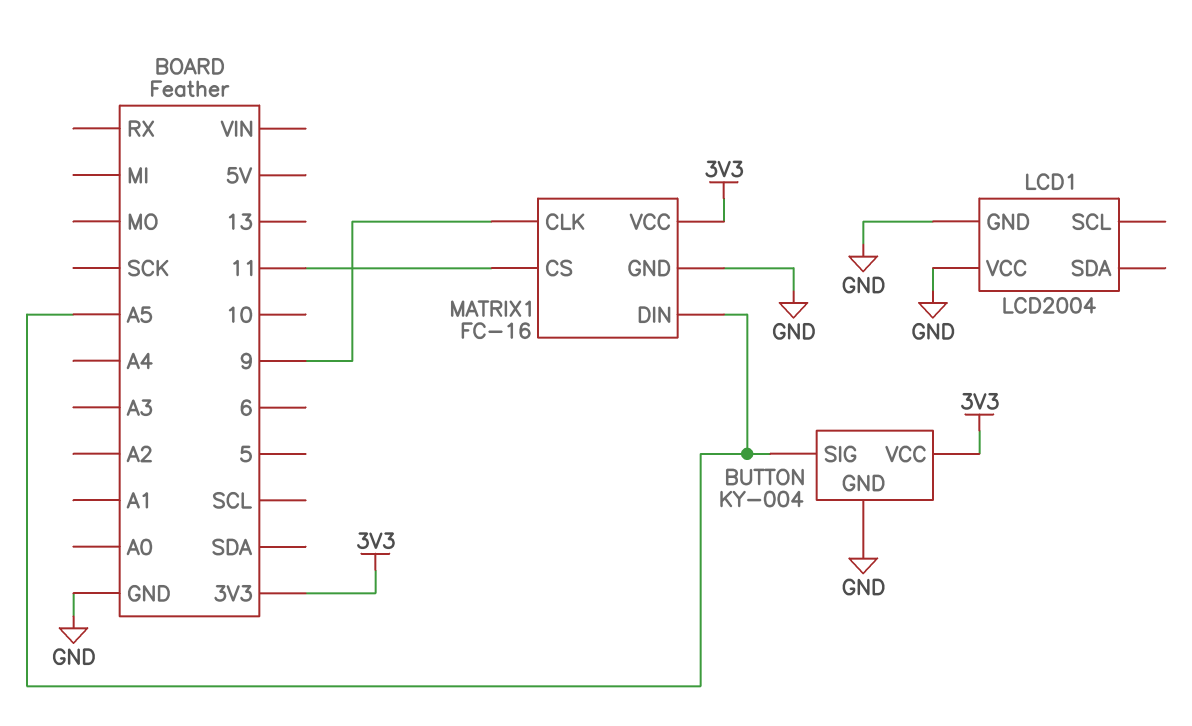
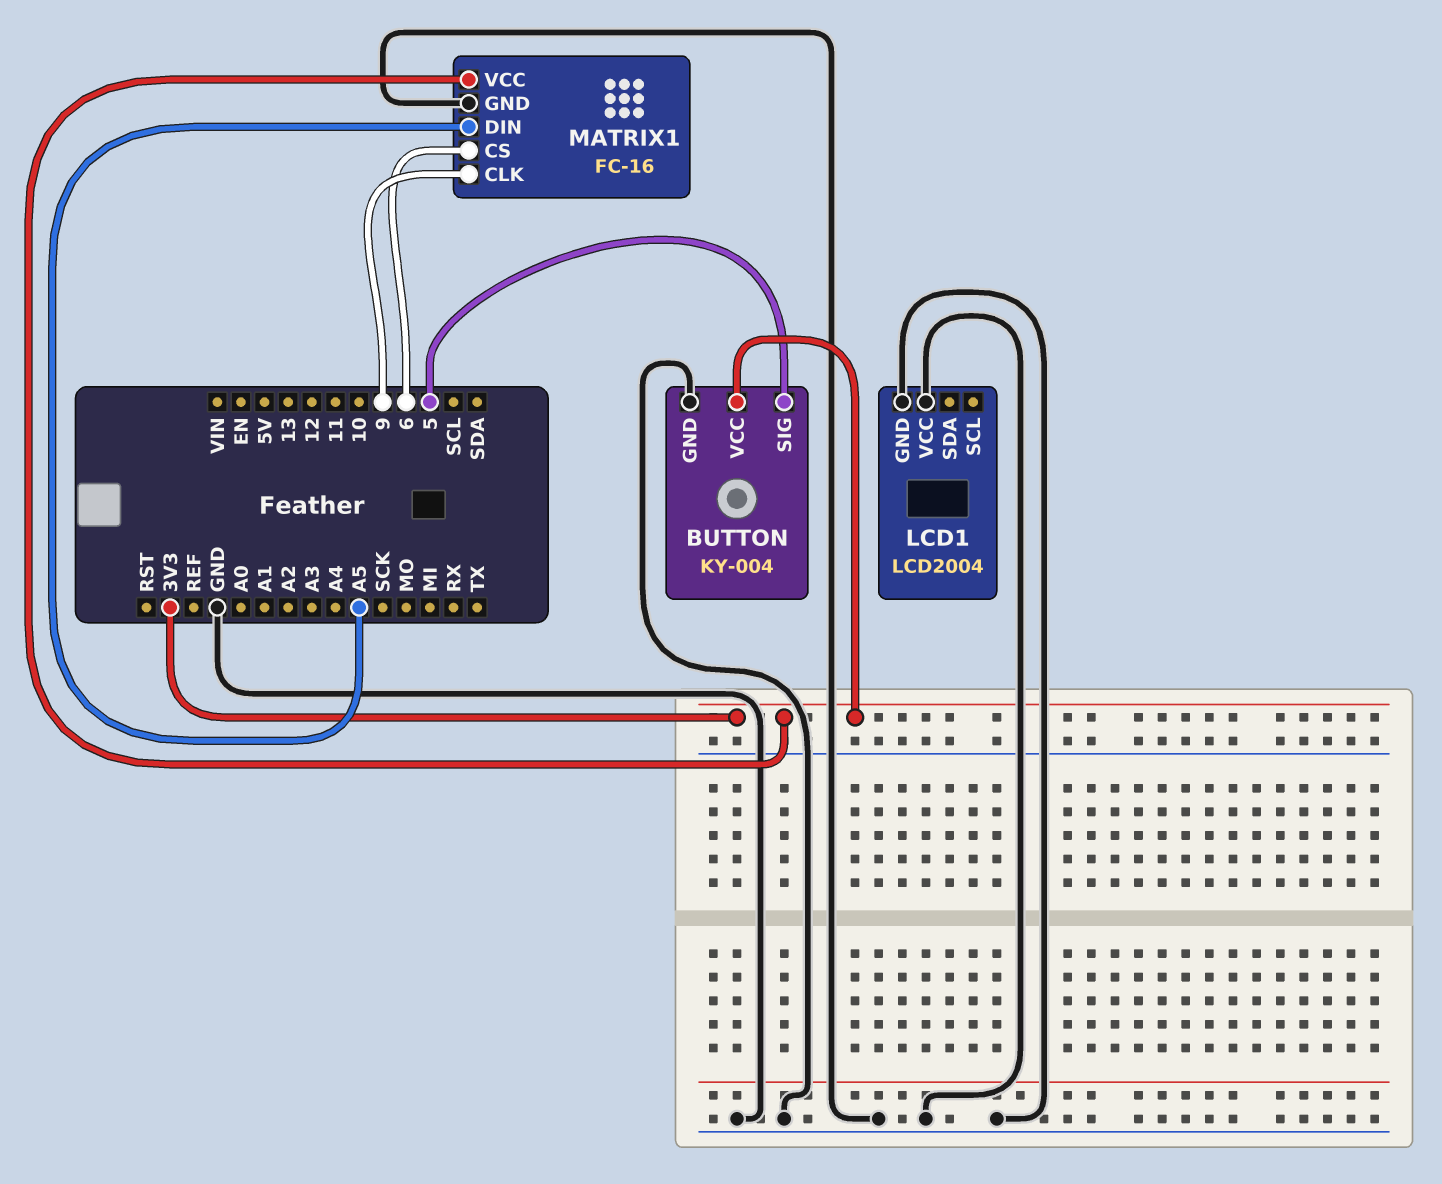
BUTTON pin SIG: A5 -> 5
MATRIX1 pin CS: 11 -> 6

